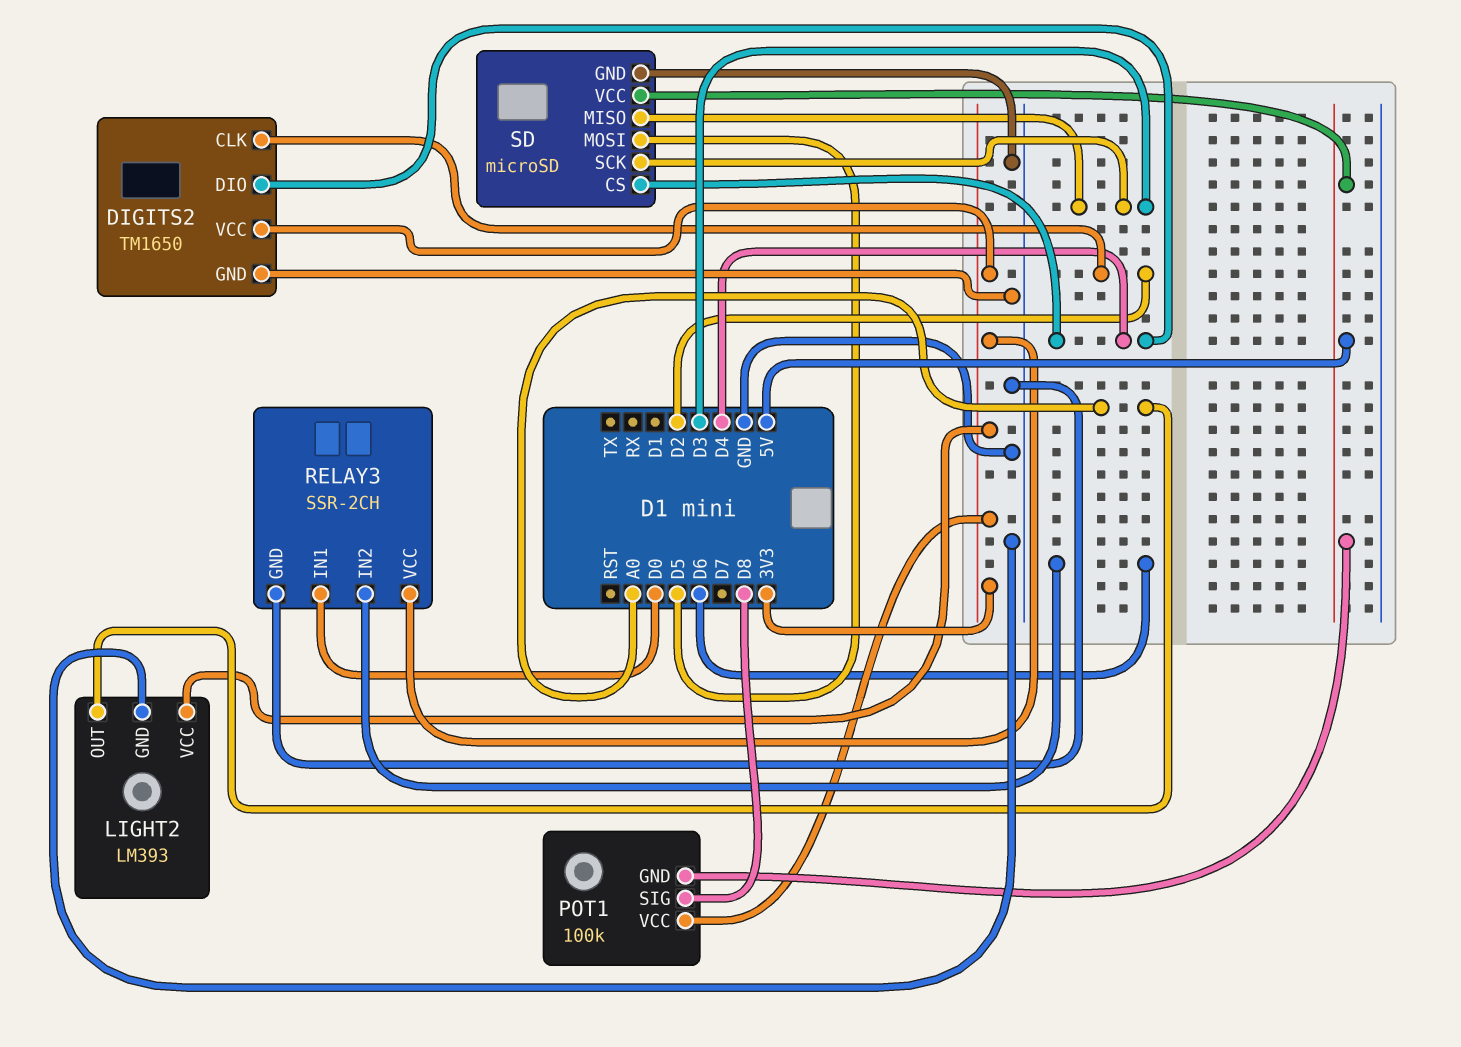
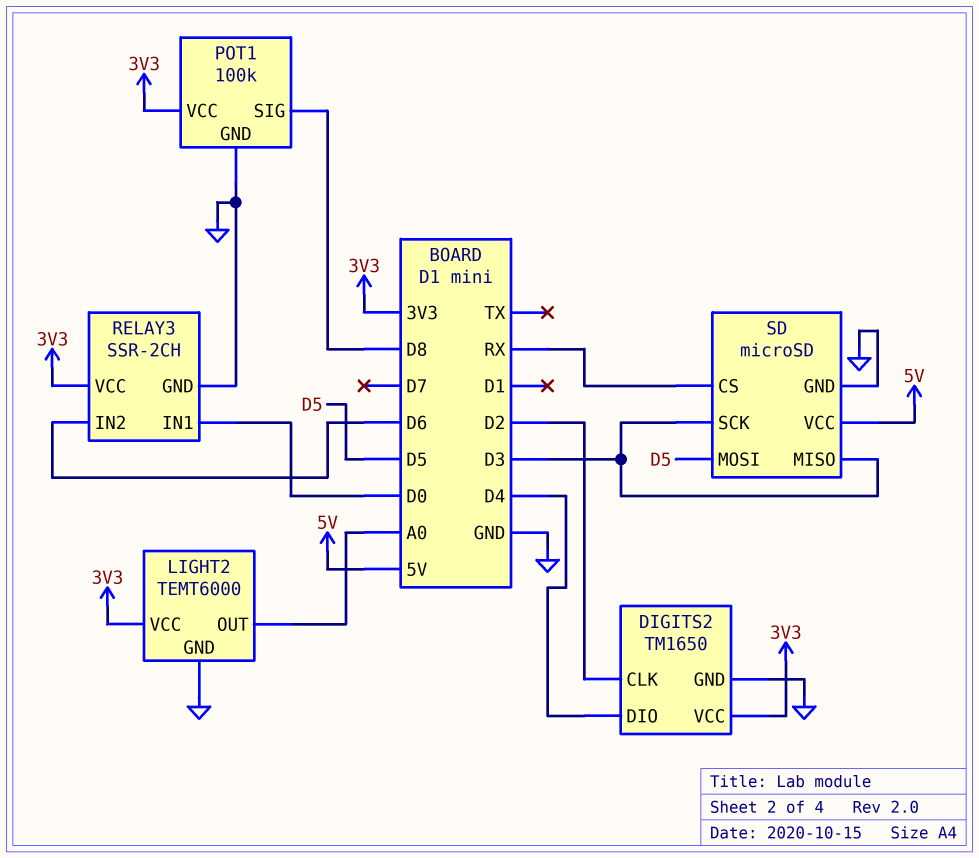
LIGHT2: LM393 -> TEMT6000
POT1 pin GND: 5V -> GND
SD pin CS: D4 -> RX

